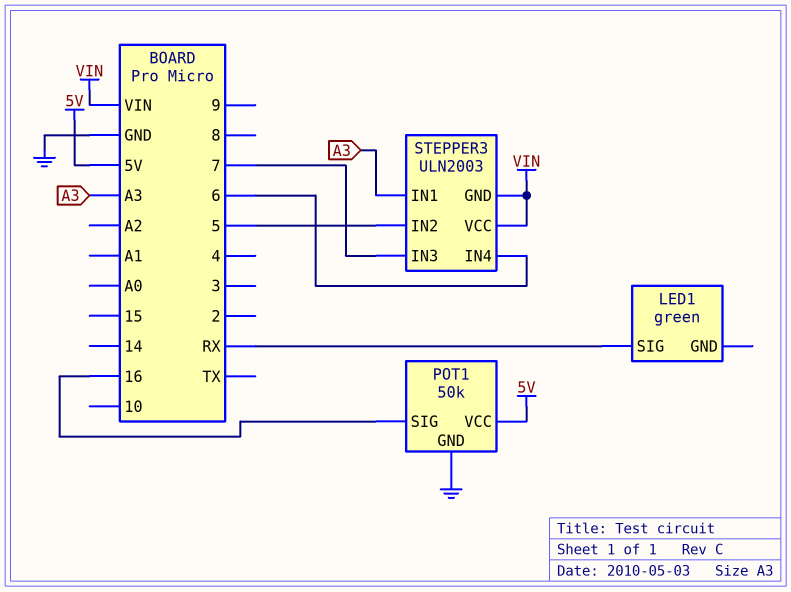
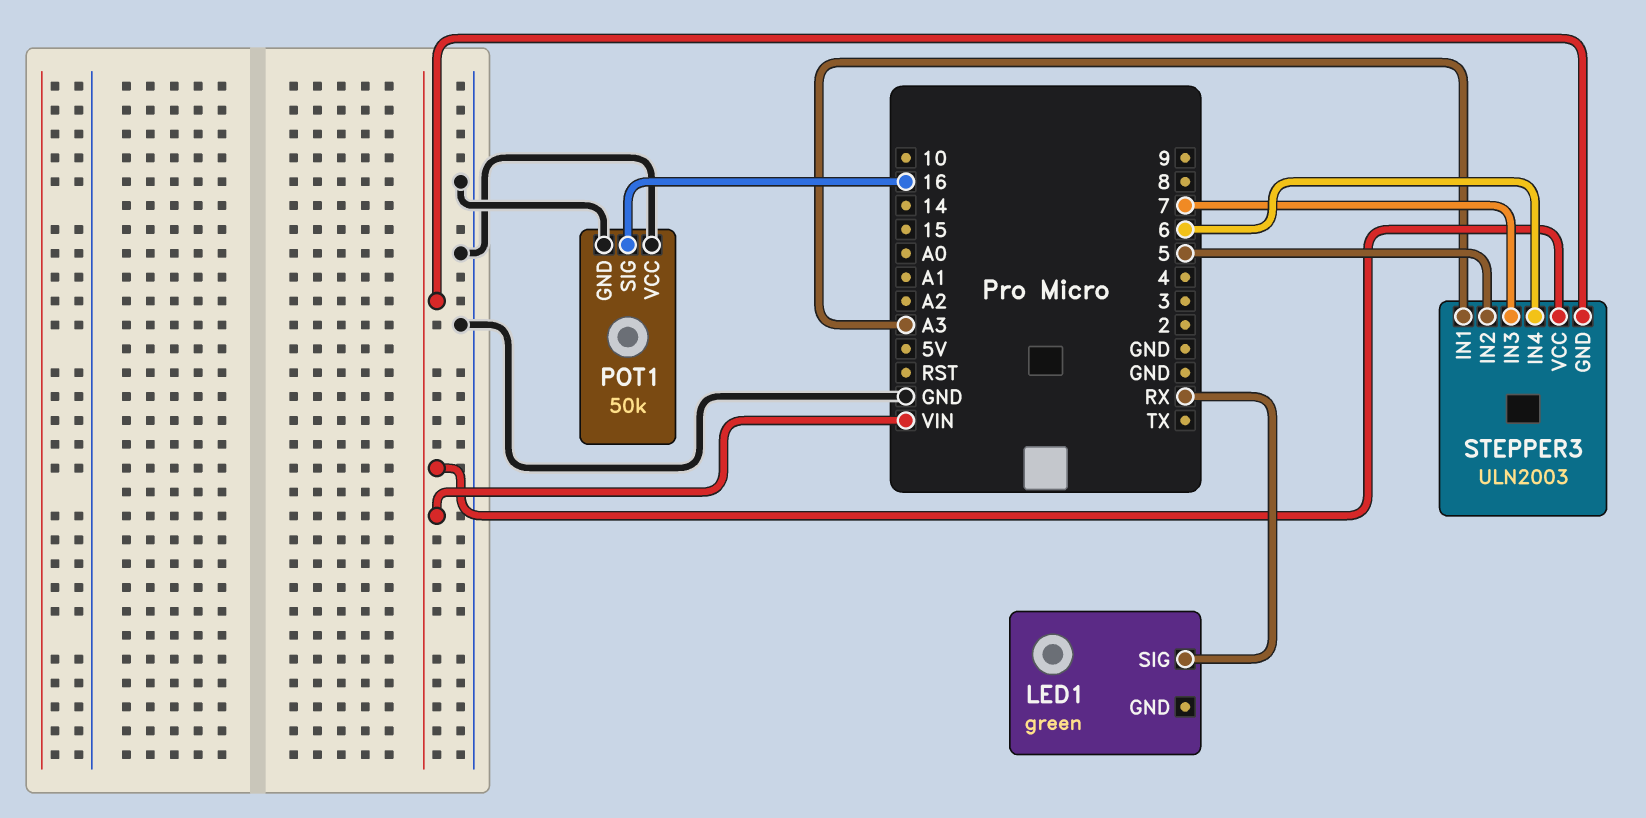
POT1 pin VCC: 5V -> GND

